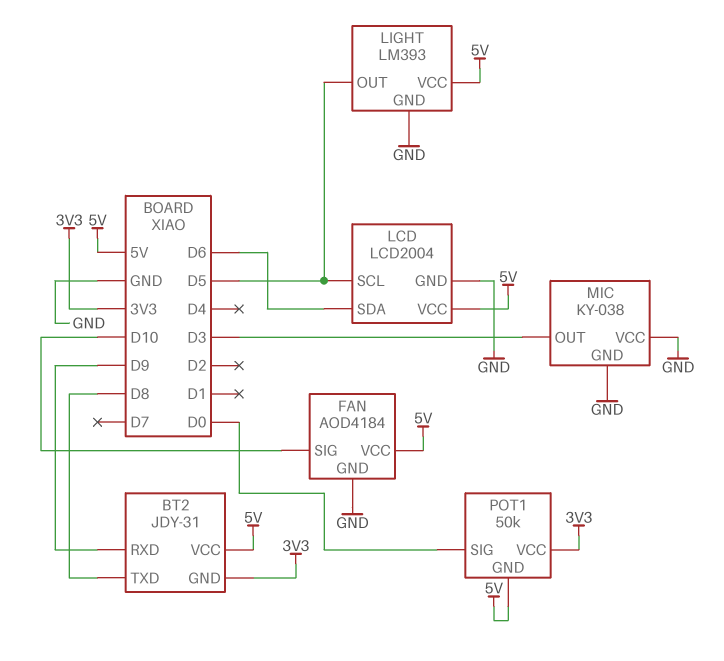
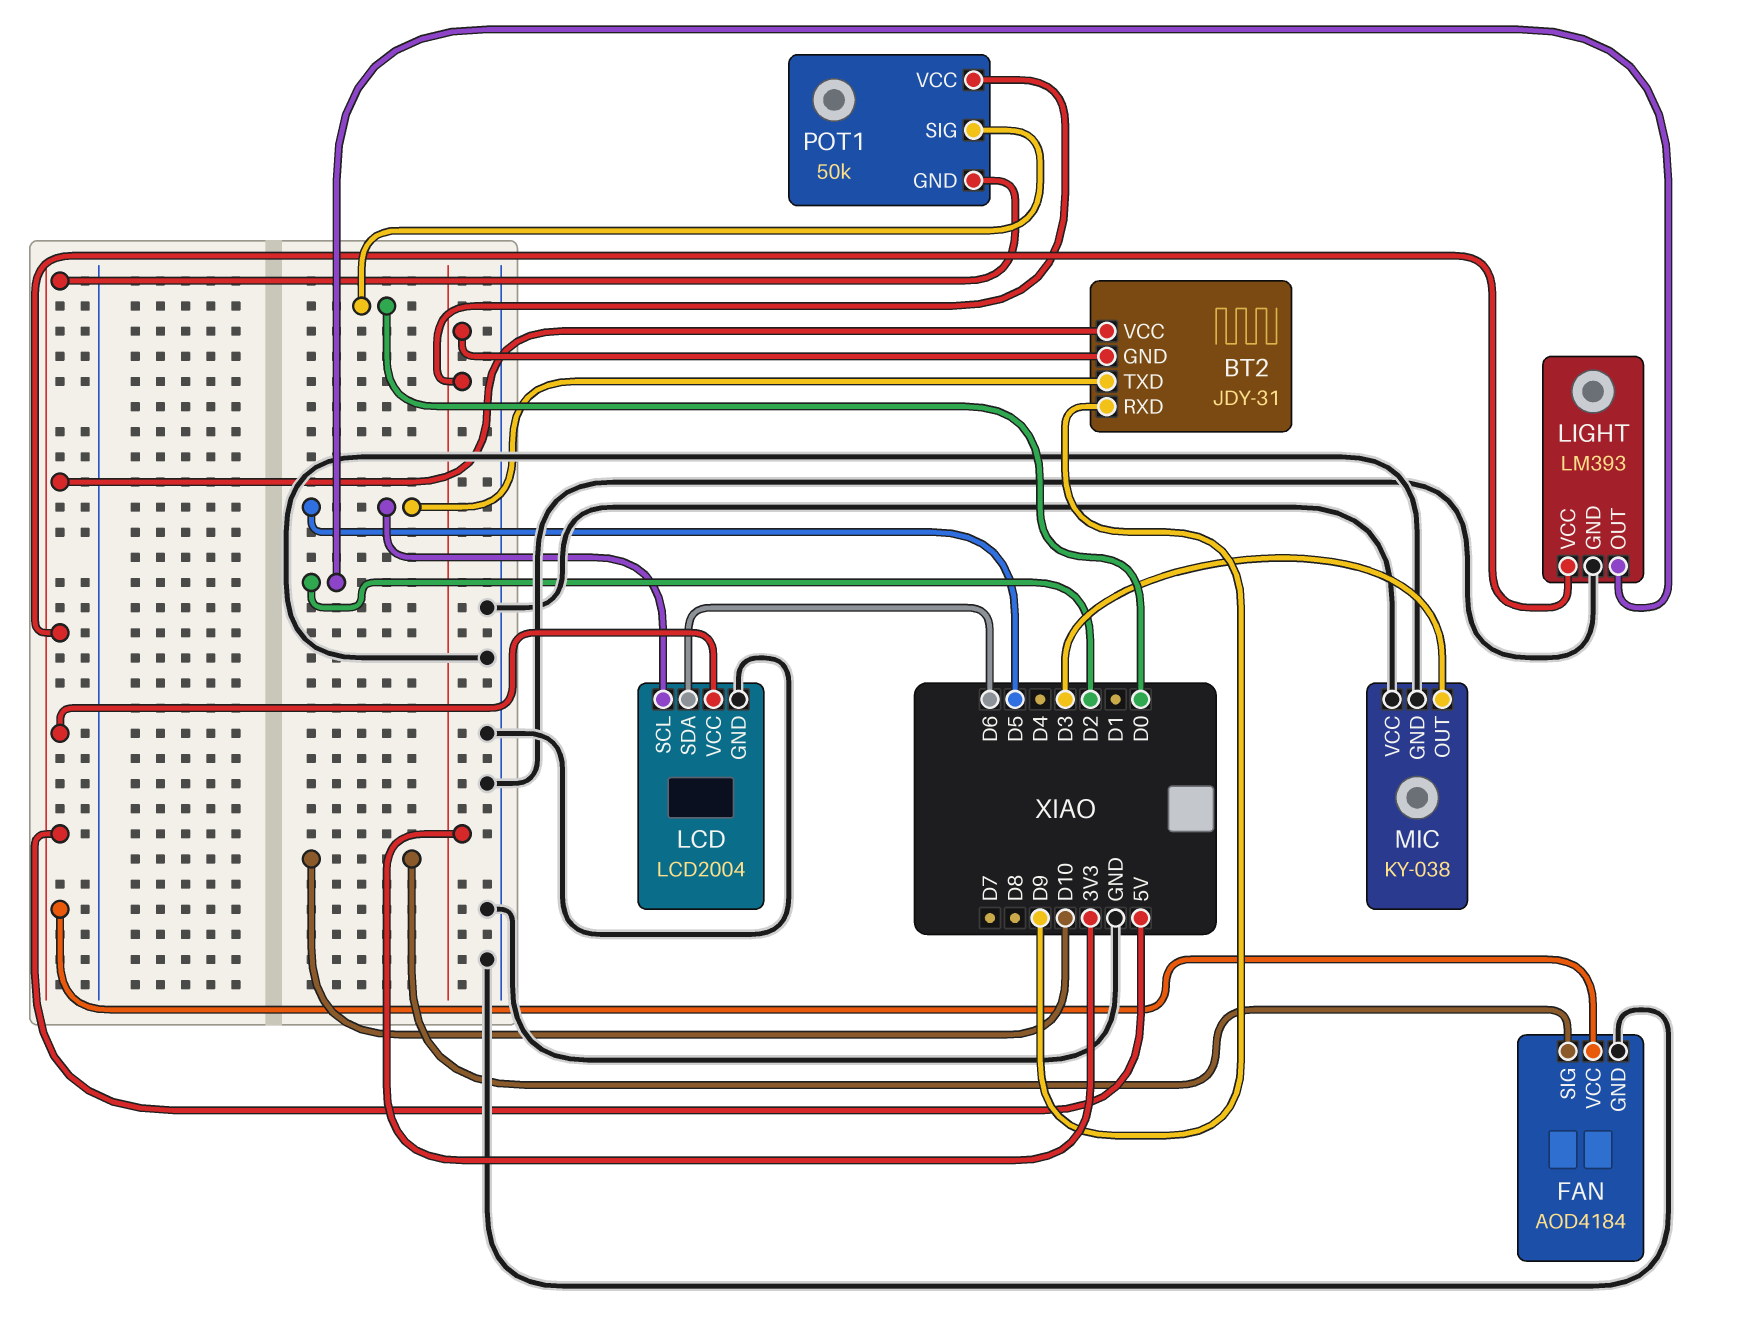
BT2 pin TXD: D8 -> D5
LIGHT pin OUT: D5 -> D2

